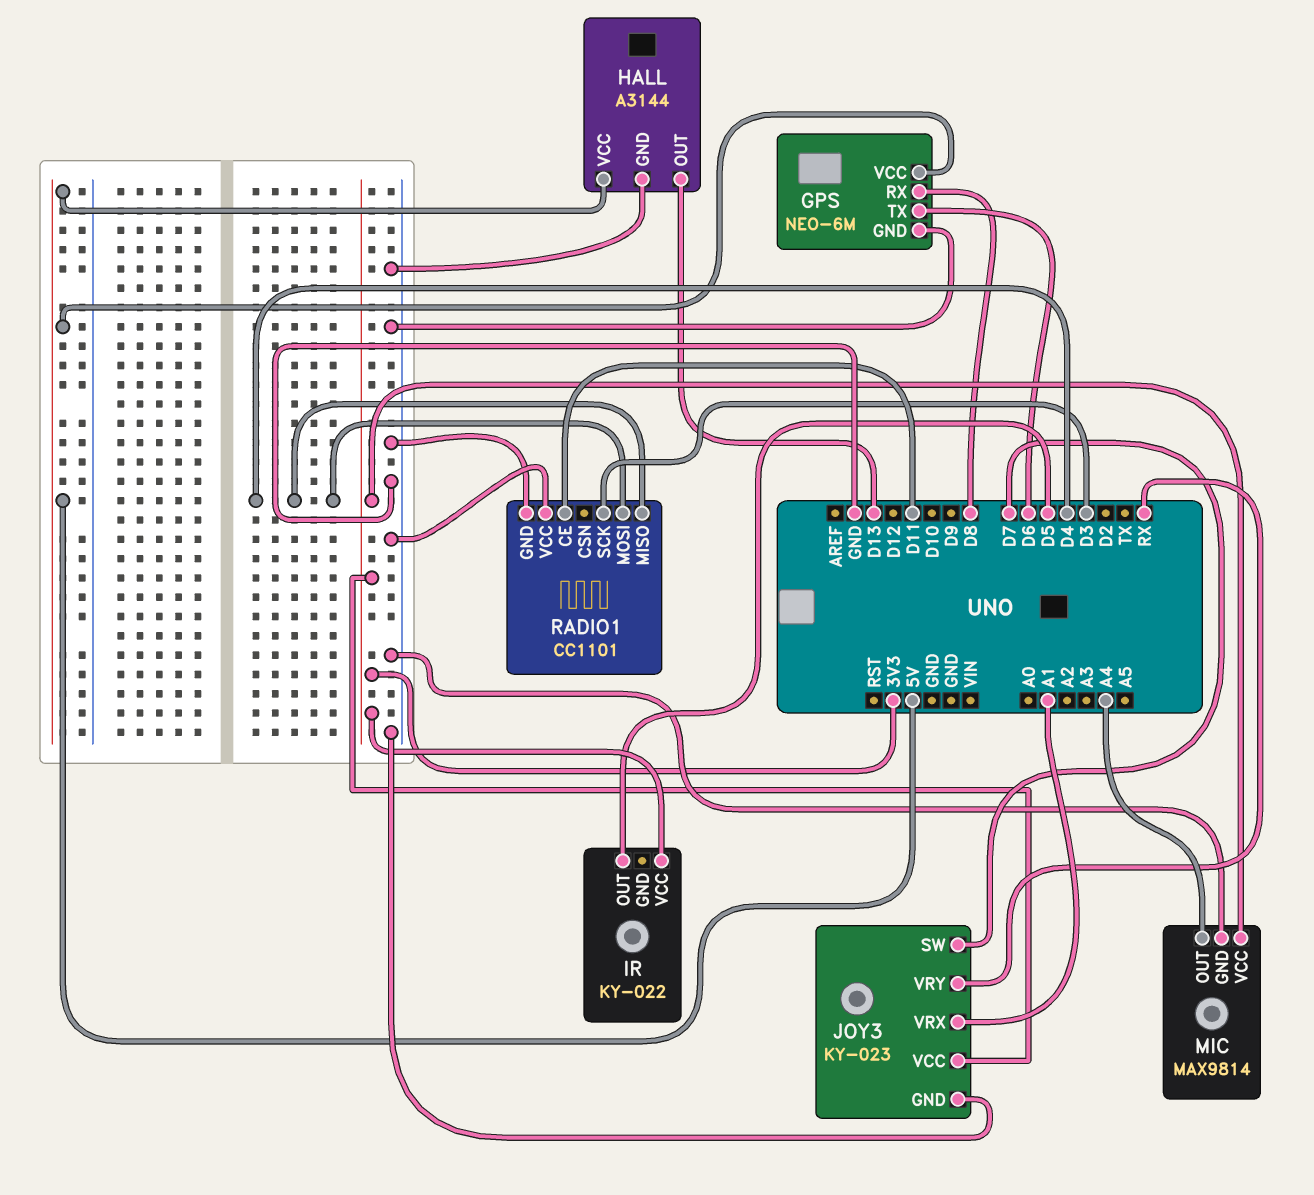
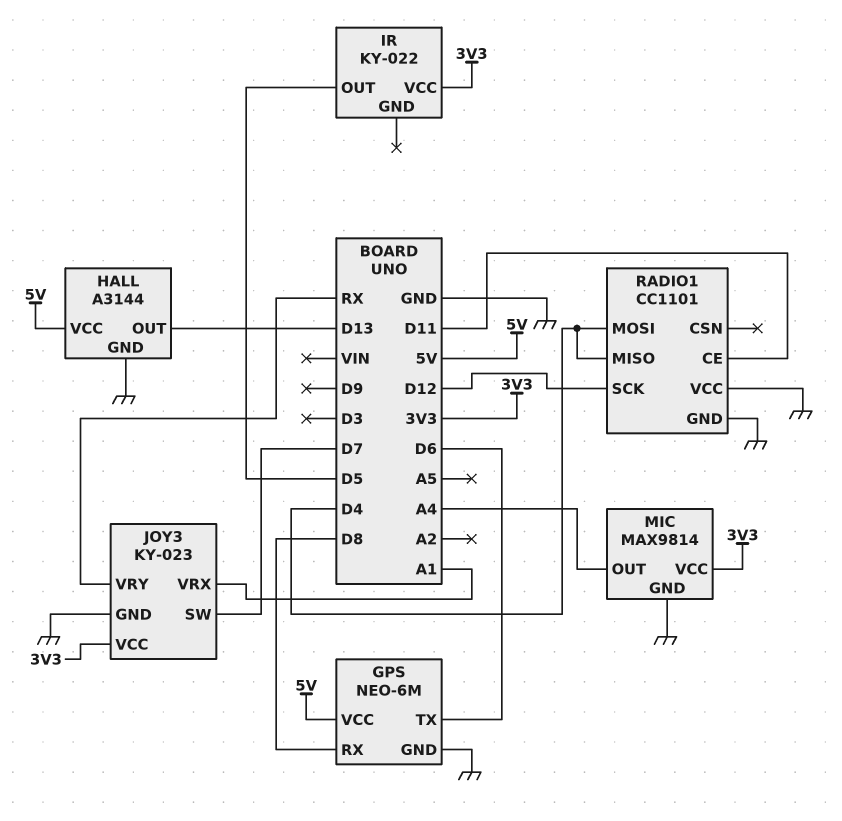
RADIO1 pin SCK: D3 -> D12

